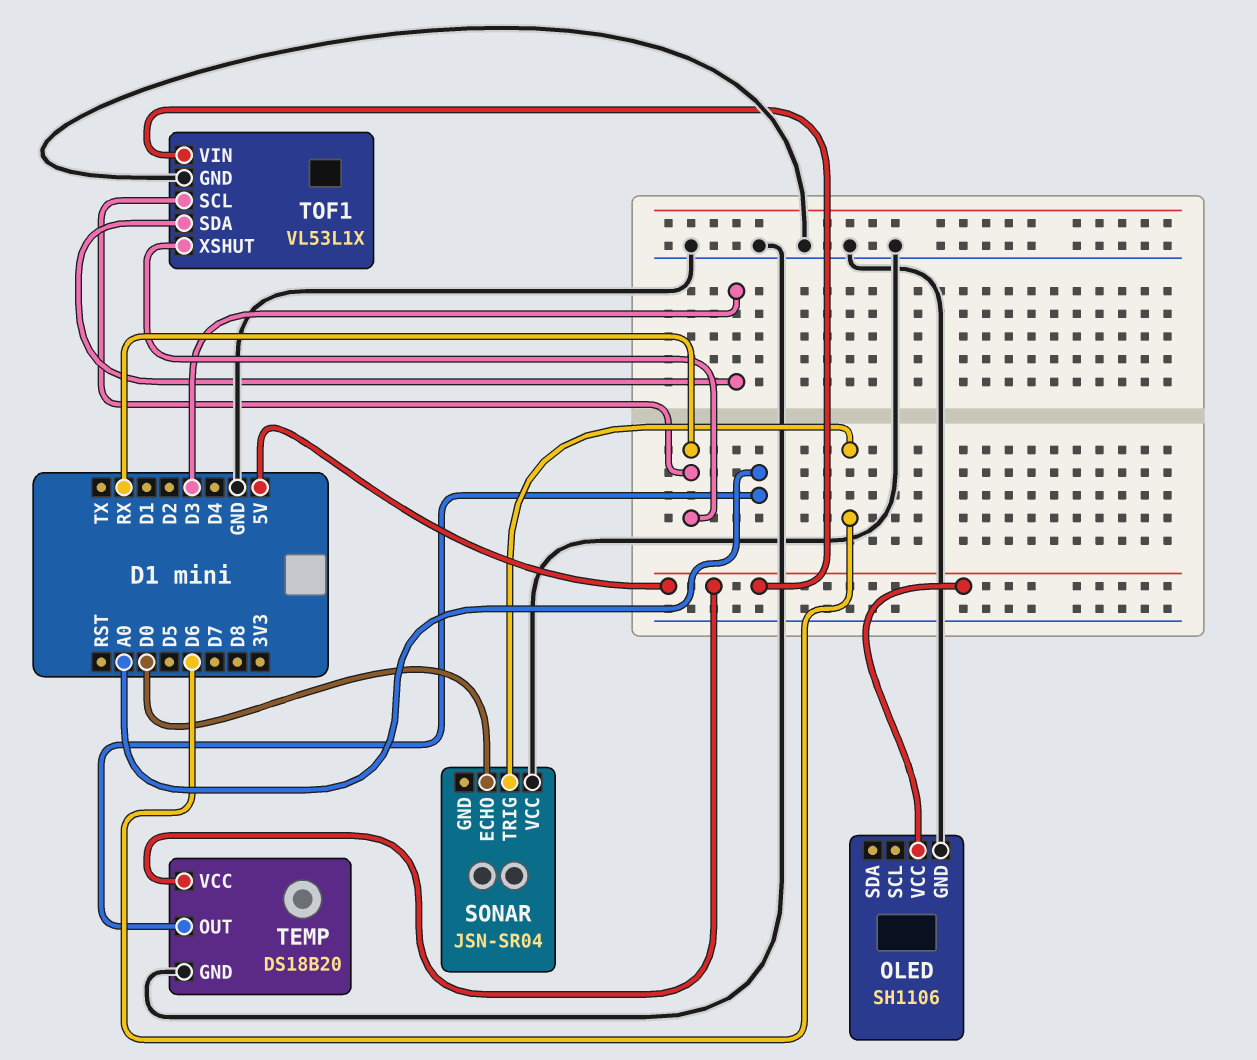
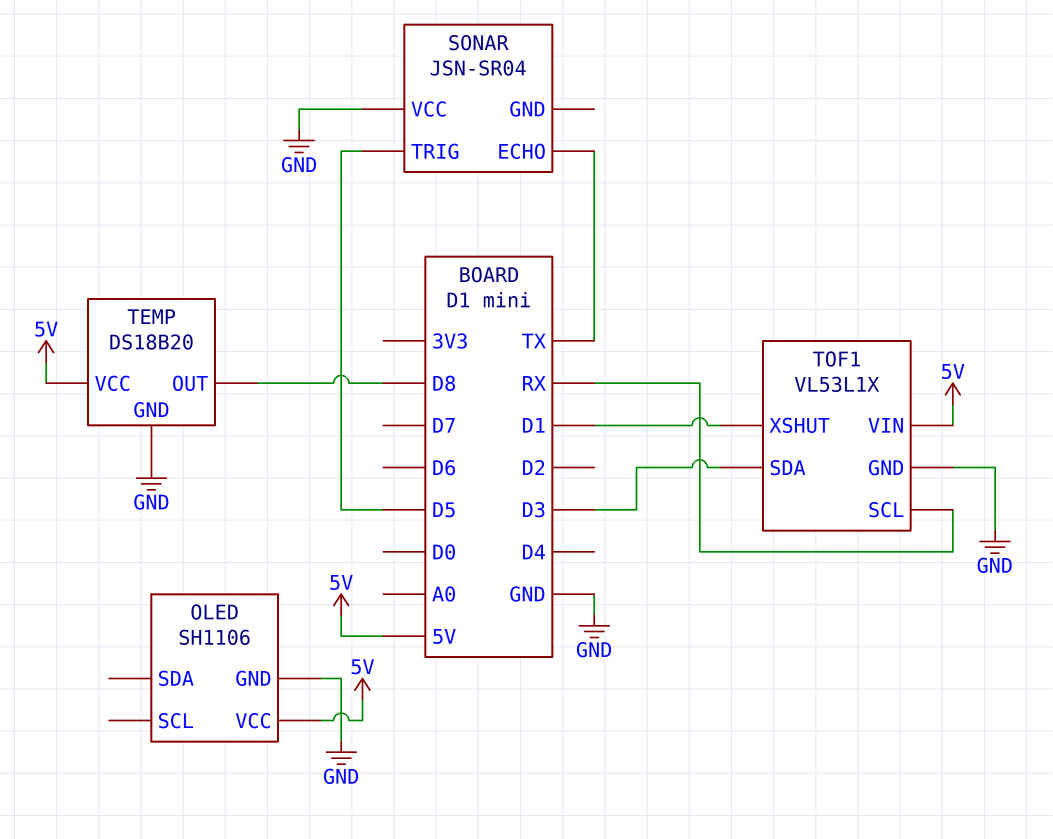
SONAR pin ECHO: D0 -> TX
SONAR pin TRIG: D6 -> D5
TEMP pin OUT: A0 -> D8
TOF1 pin XSHUT: RX -> D1

